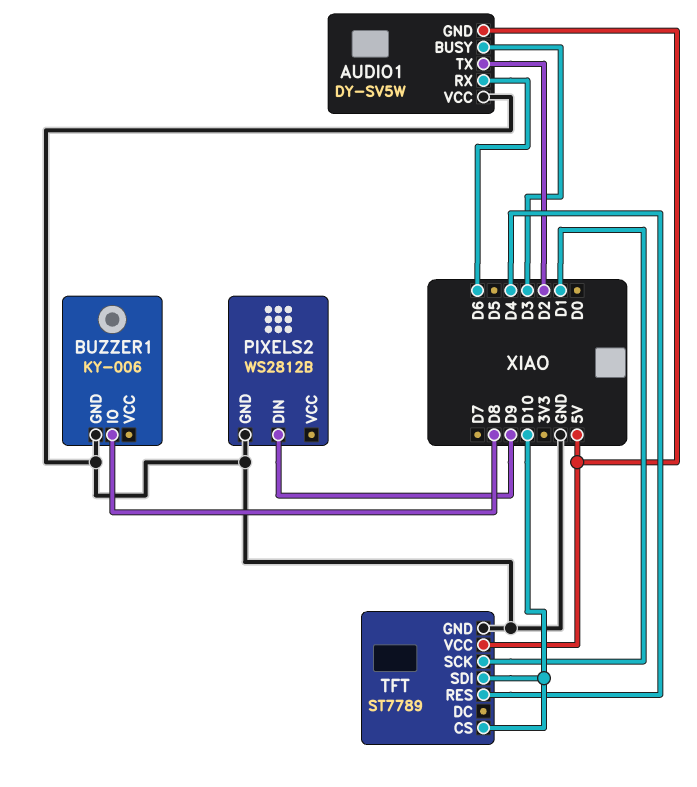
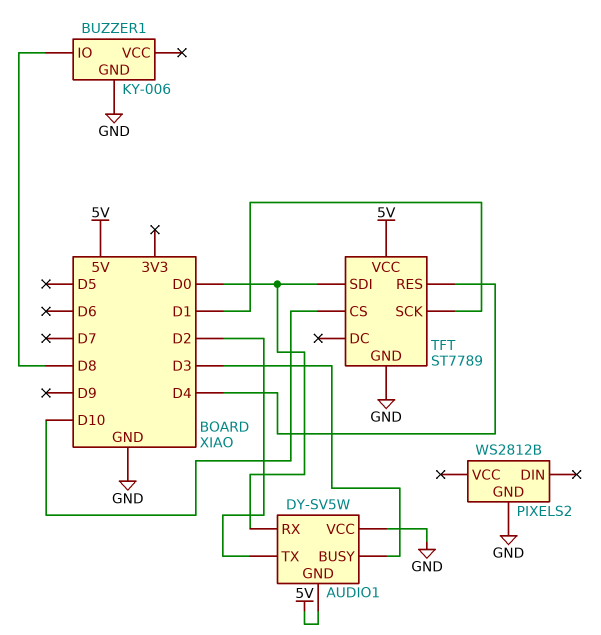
AUDIO1 pin RX: D6 -> D0
PIXELS2 pin DIN: D9 -> none
TFT pin SDI: D10 -> D0

